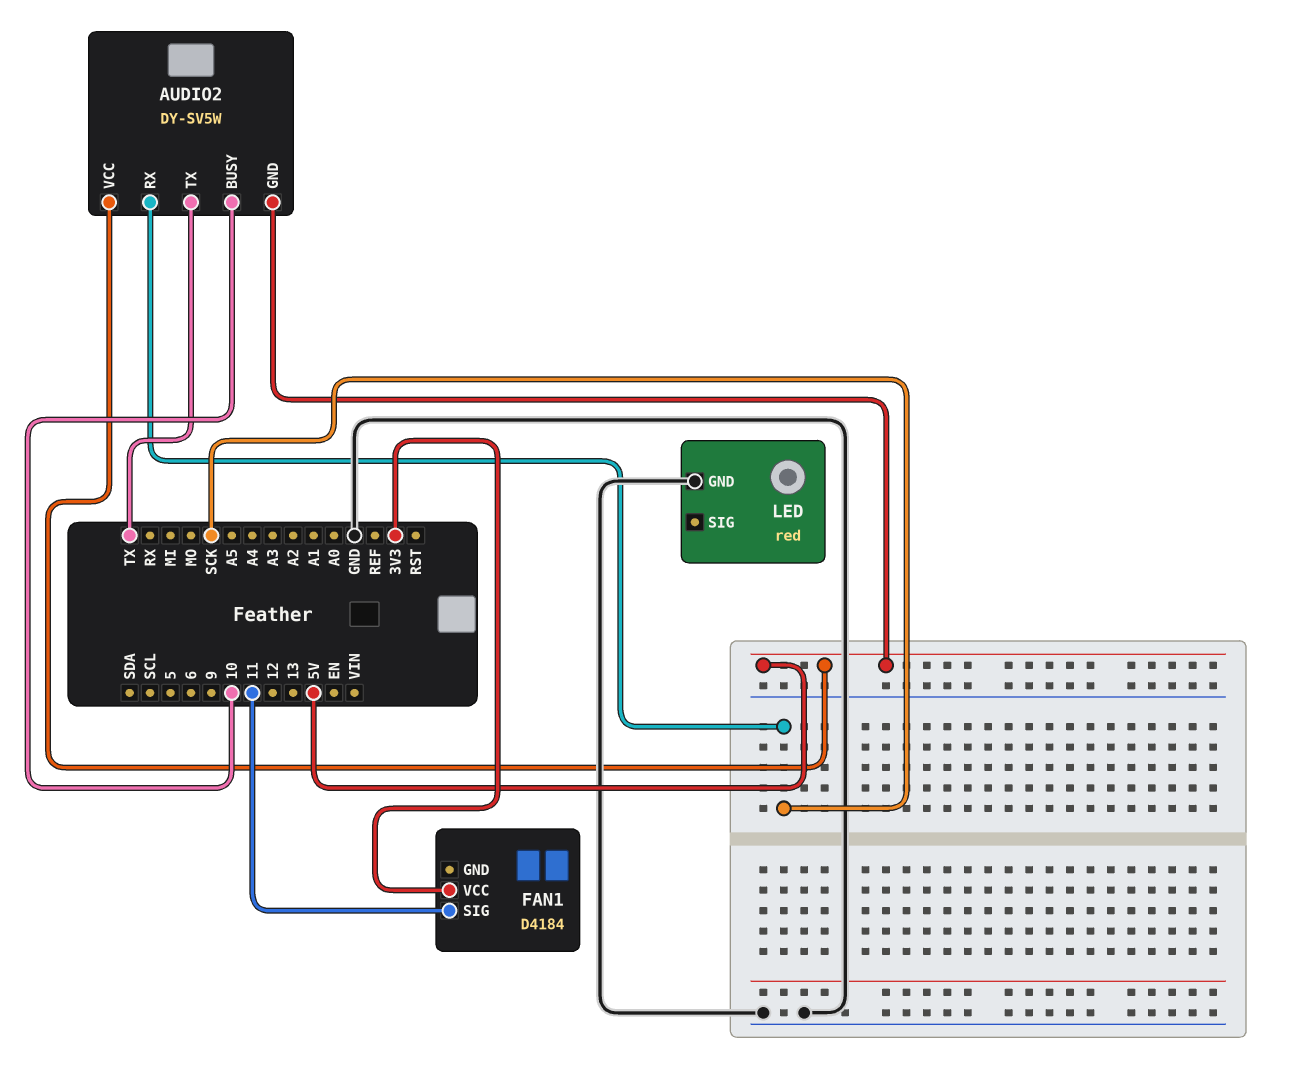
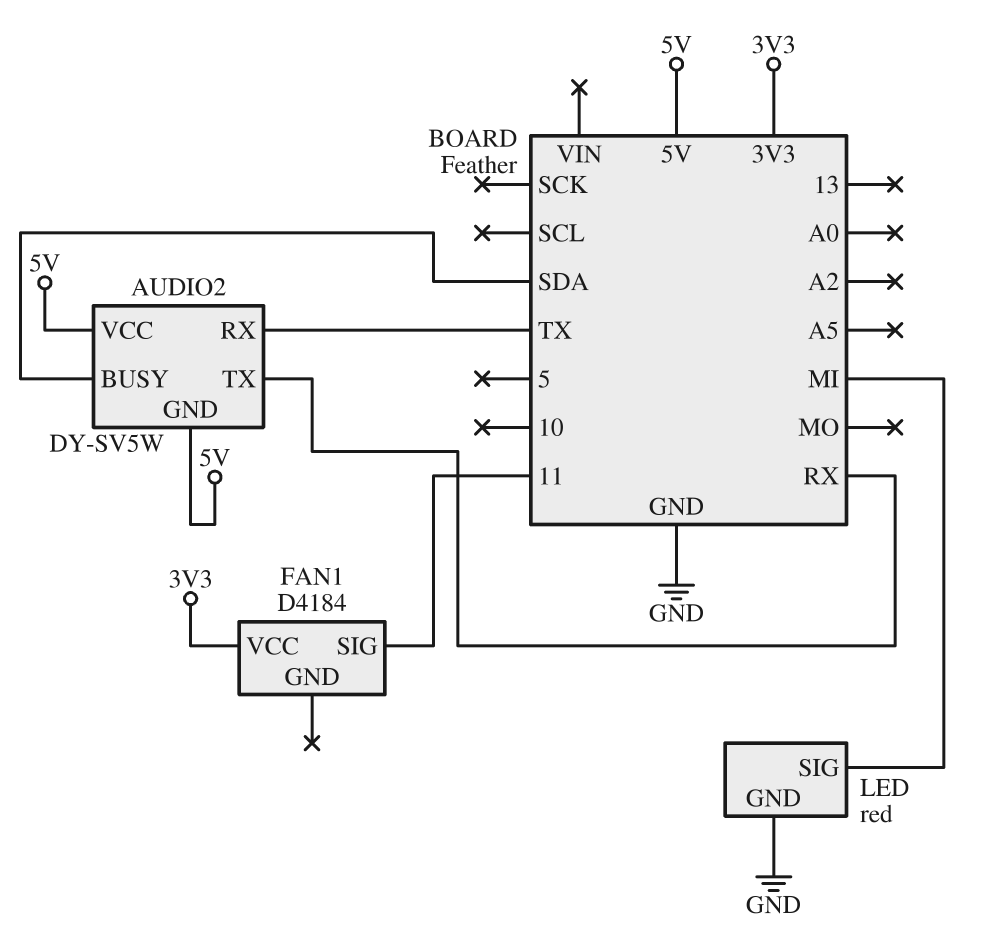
AUDIO2 pin BUSY: 10 -> SDA
AUDIO2 pin RX: SCK -> TX
AUDIO2 pin TX: TX -> RX
LED pin SIG: none -> MI

